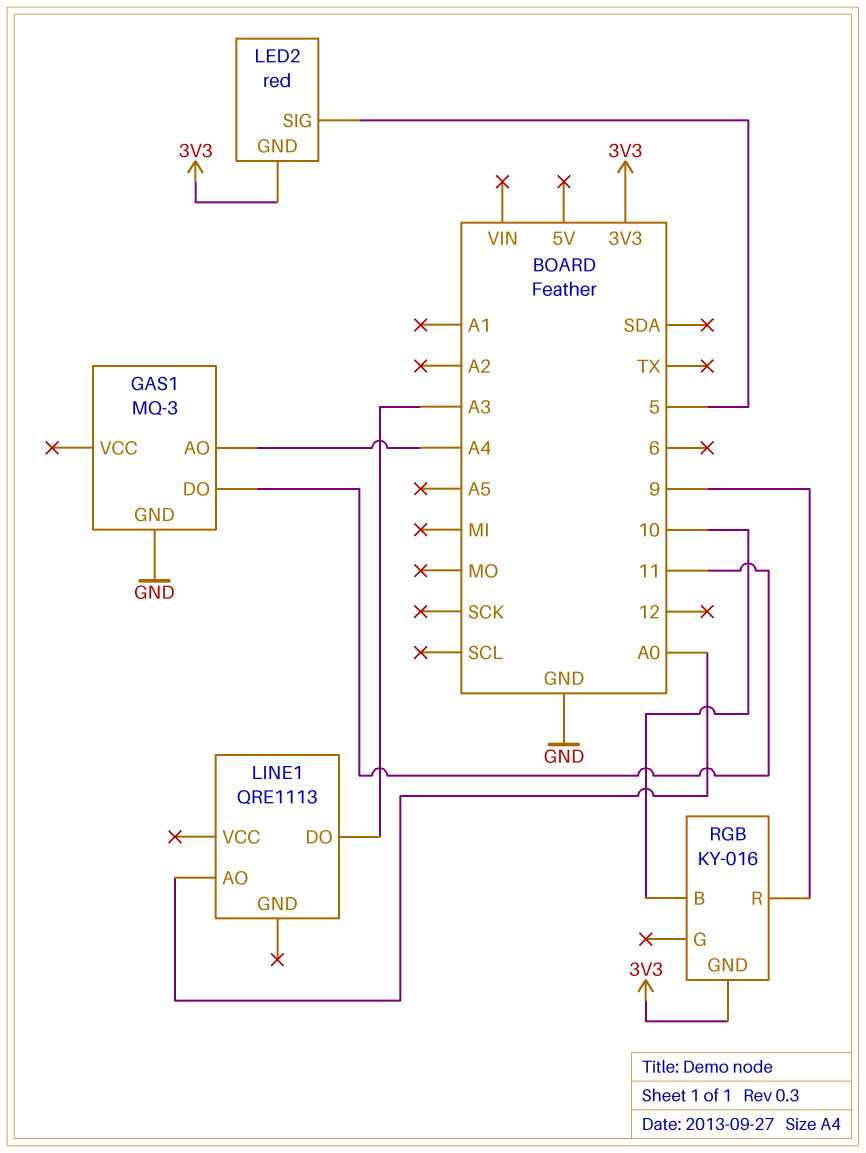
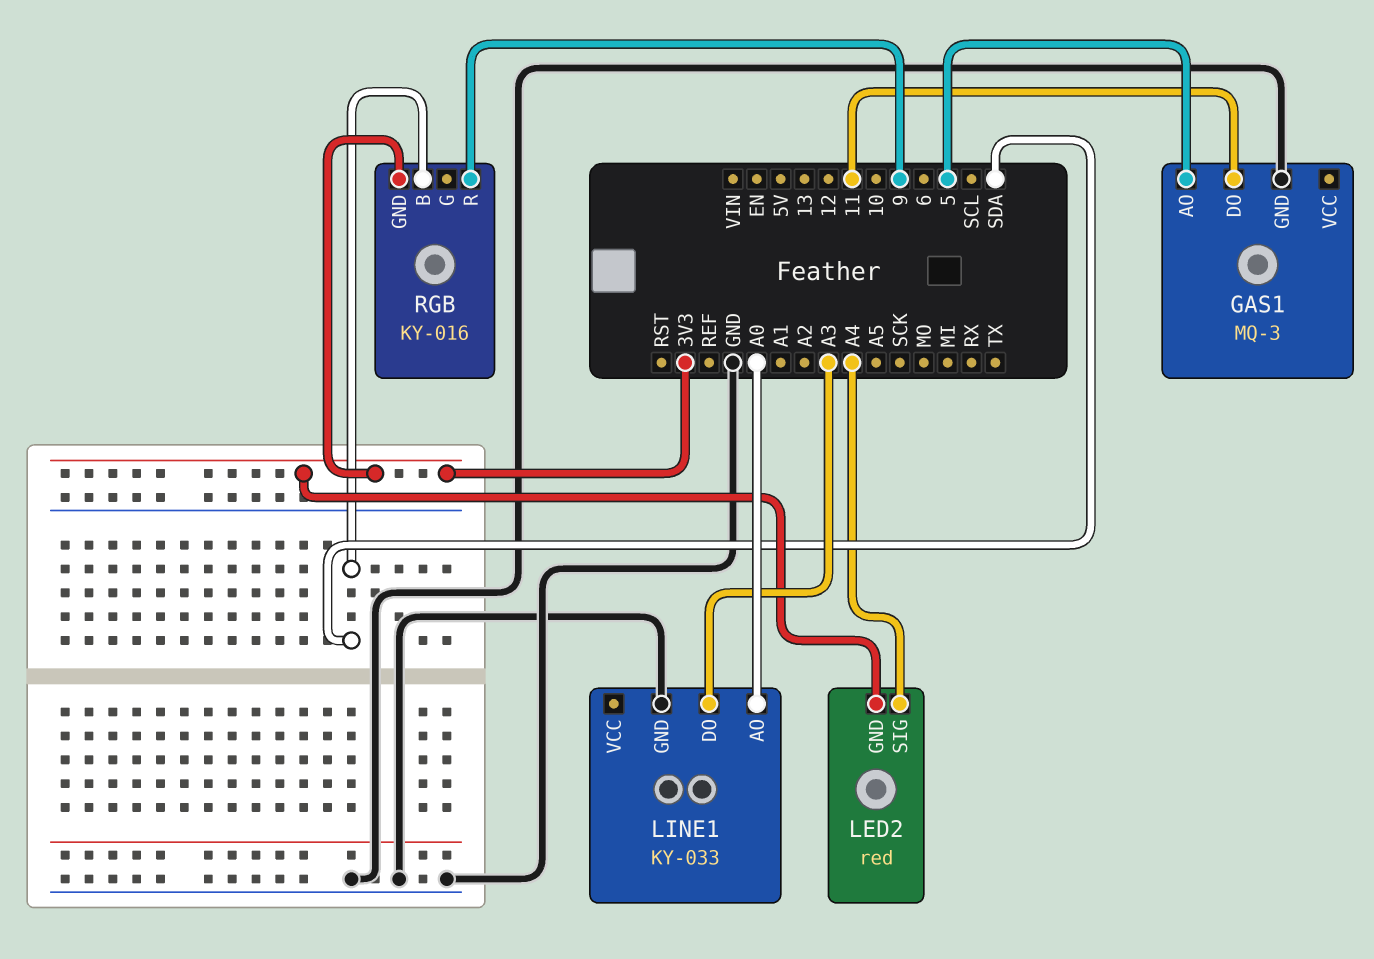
GAS1 pin AO: A4 -> 5
LED2 pin SIG: 5 -> A4
LINE1: QRE1113 -> KY-033
LINE1 pin GND: none -> GND
RGB pin B: 10 -> SDA

